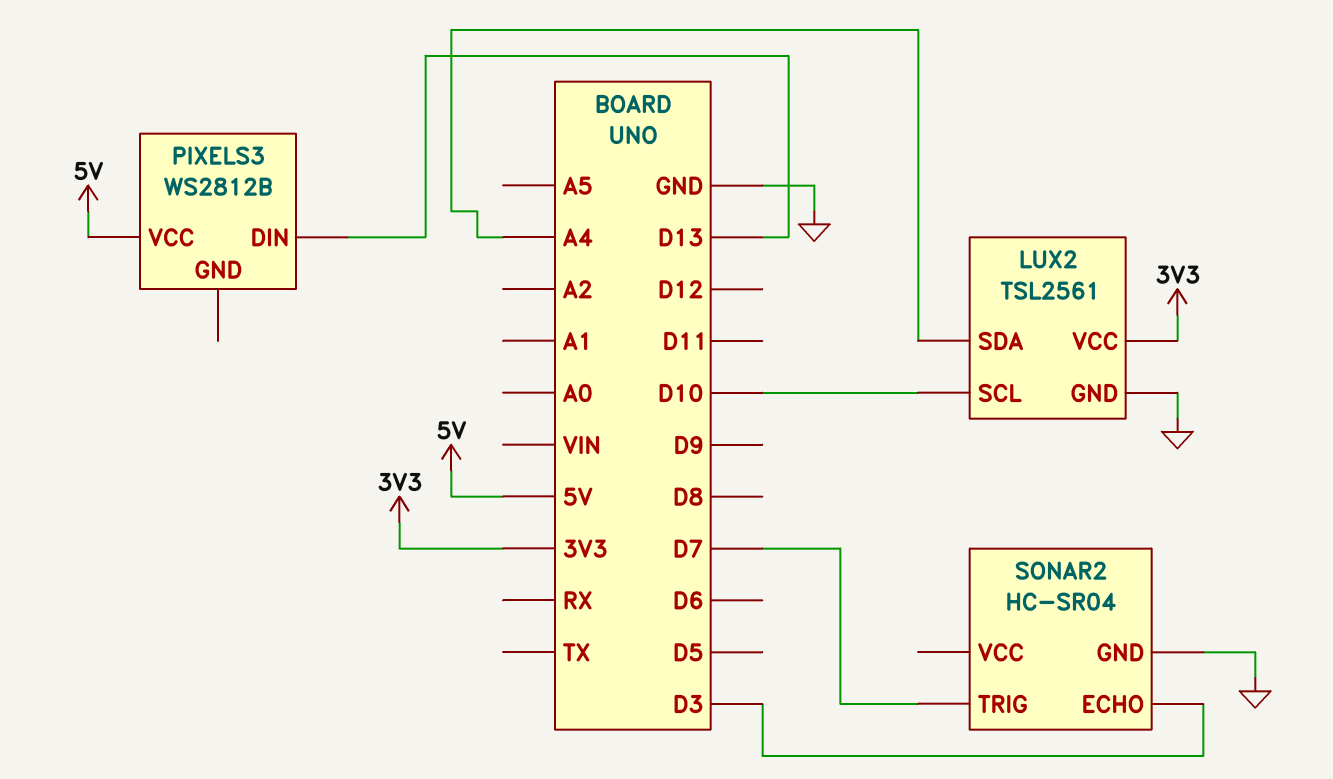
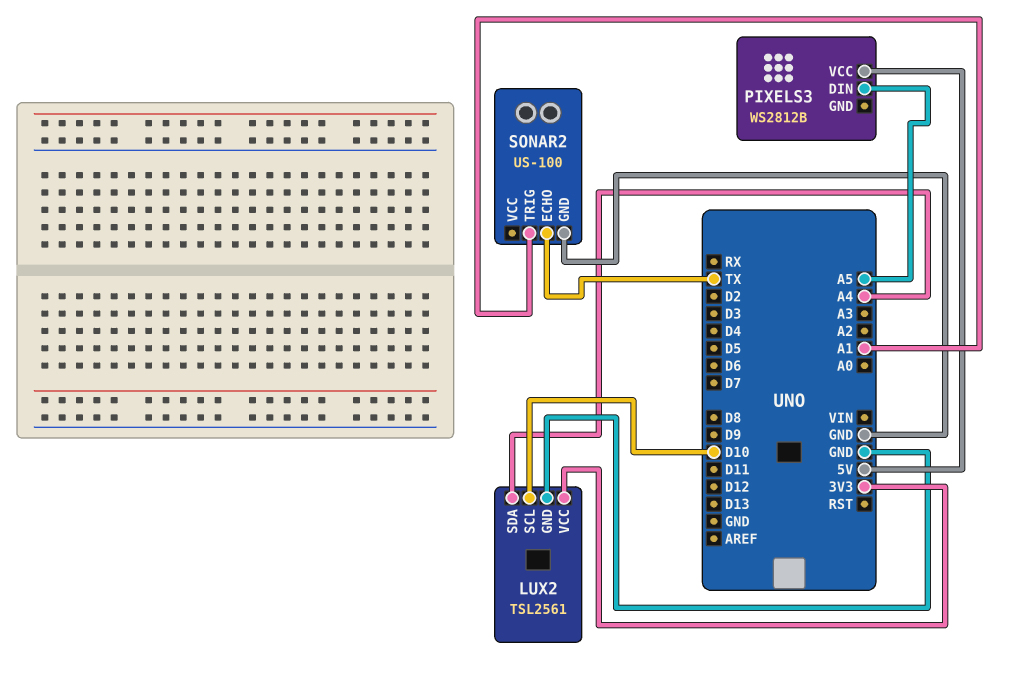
PIXELS3 pin DIN: D13 -> A5
SONAR2: HC-SR04 -> US-100
SONAR2 pin ECHO: D3 -> TX
SONAR2 pin TRIG: D7 -> A1

